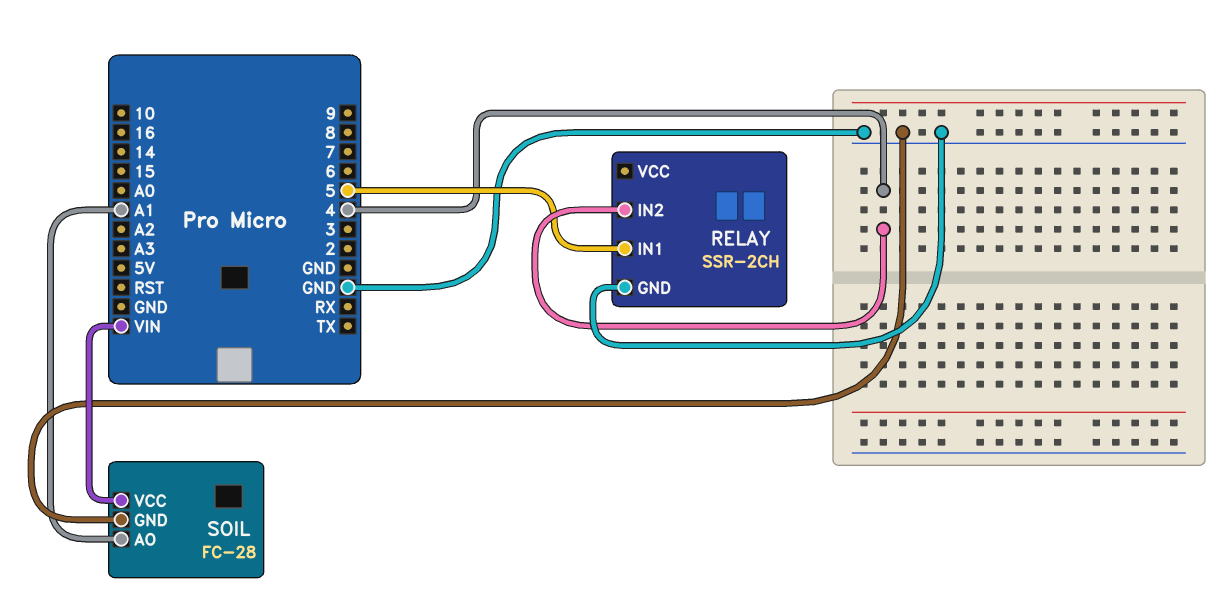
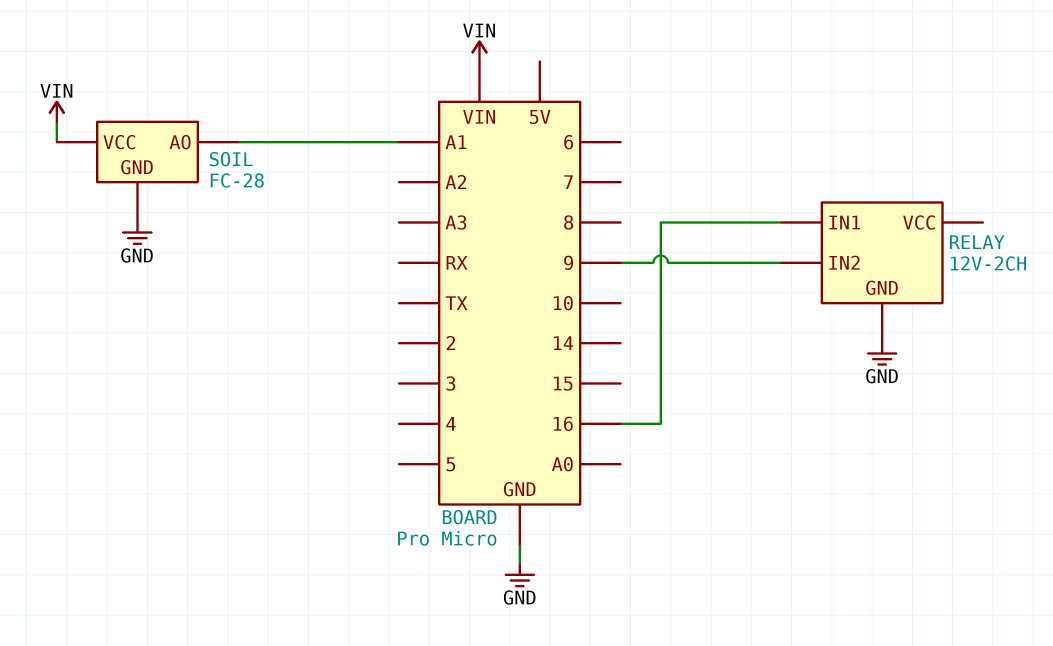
RELAY: SSR-2CH -> 12V-2CH
RELAY pin IN1: 5 -> 16
RELAY pin IN2: 4 -> 9

